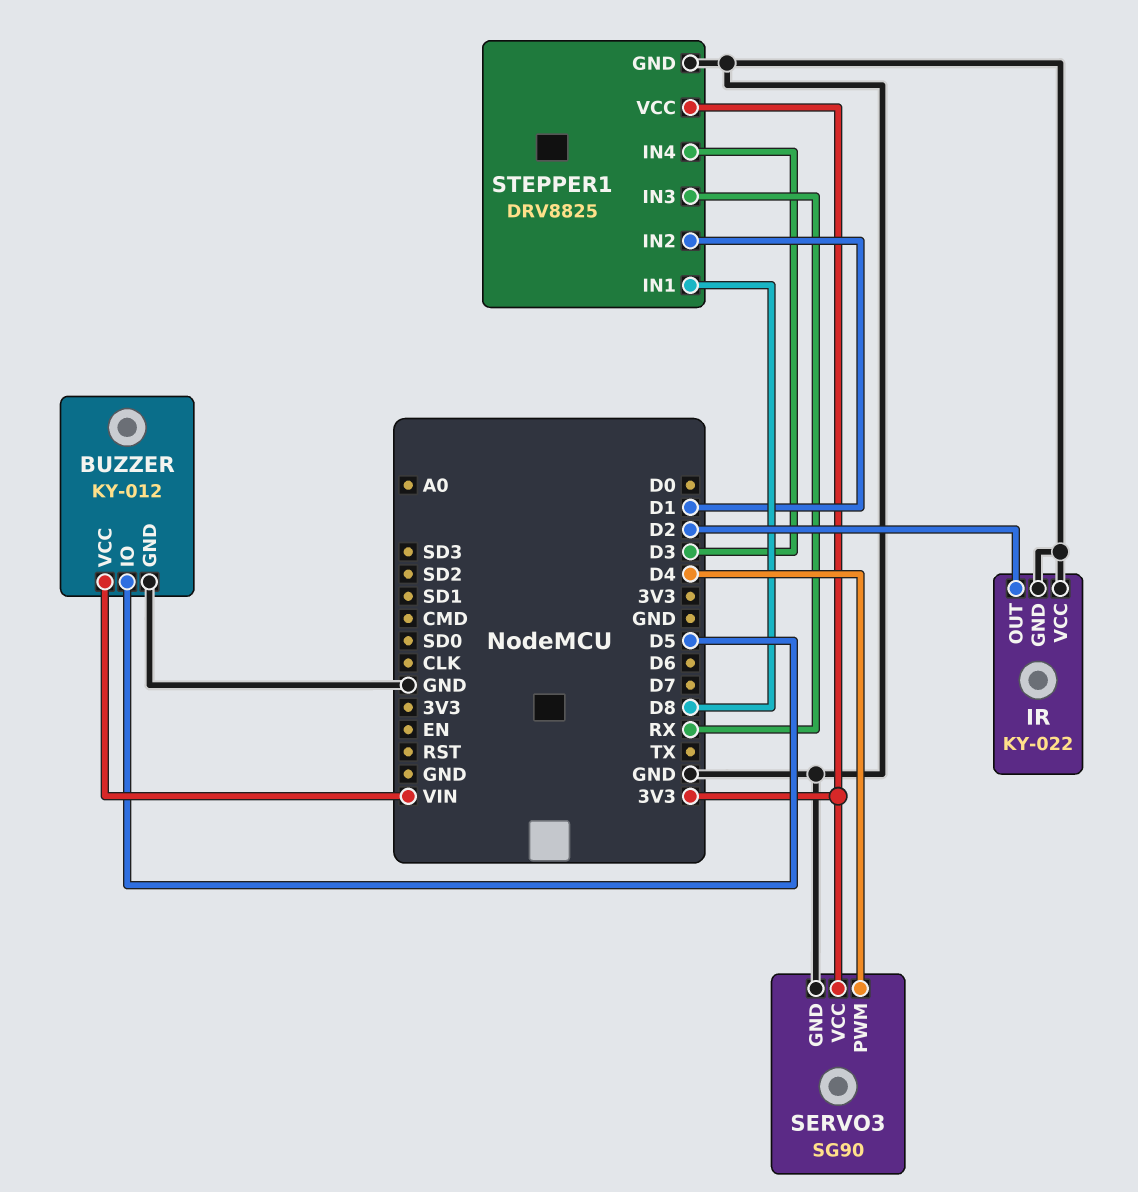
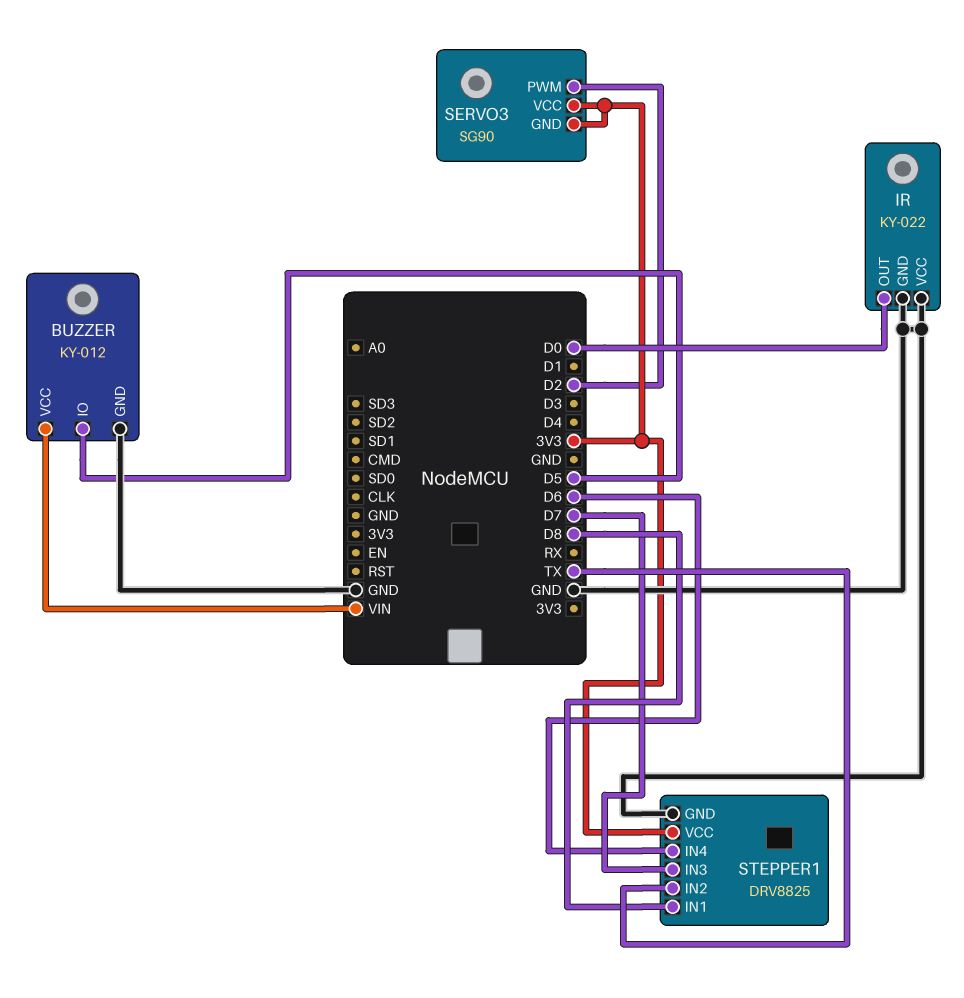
IR pin OUT: D2 -> D0
SERVO3 pin GND: GND -> 3V3
SERVO3 pin PWM: D4 -> D2
STEPPER1 pin IN2: D1 -> TX
STEPPER1 pin IN3: RX -> D7
STEPPER1 pin IN4: D3 -> D6

